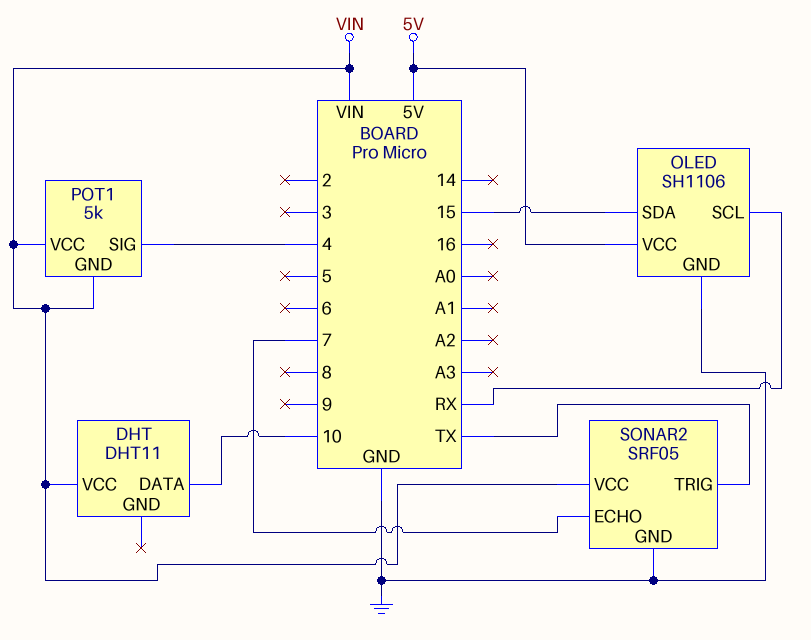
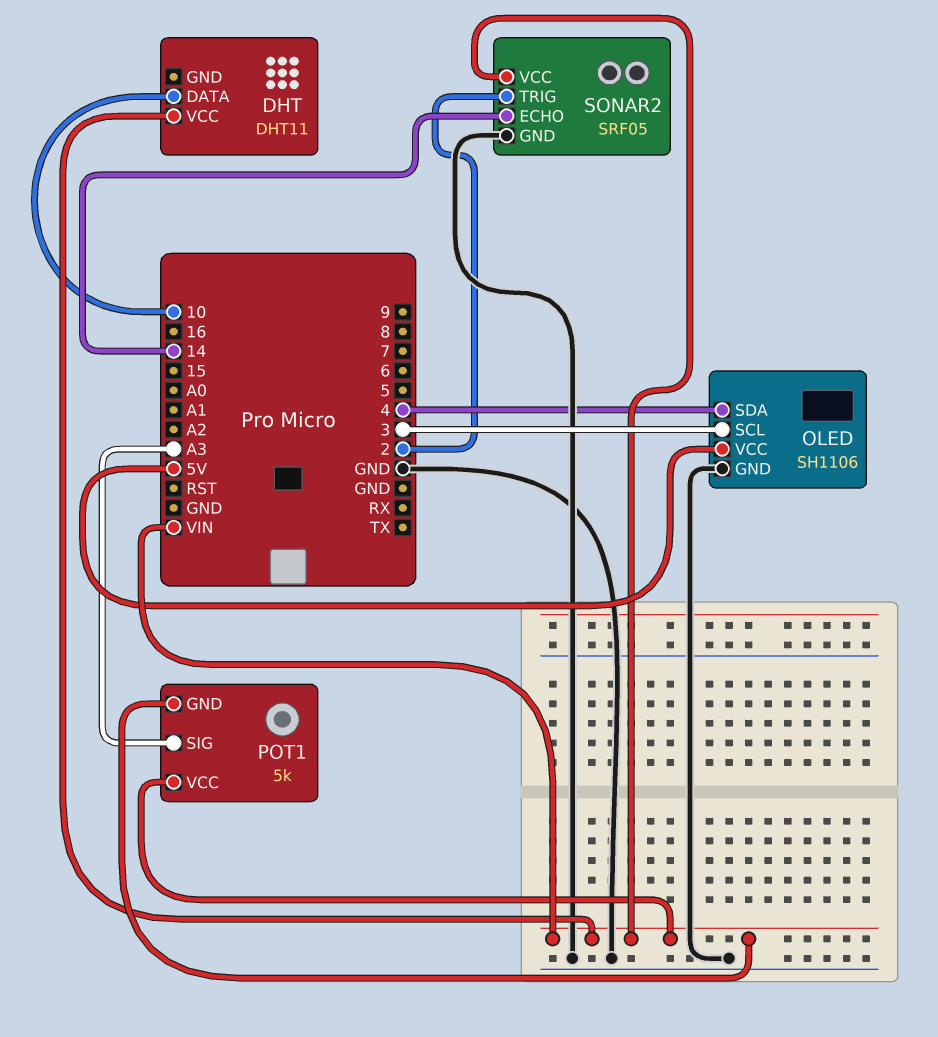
OLED pin SCL: RX -> 3
OLED pin SDA: 15 -> 4
POT1 pin SIG: 4 -> A3
SONAR2 pin ECHO: 7 -> 14
SONAR2 pin TRIG: TX -> 2

